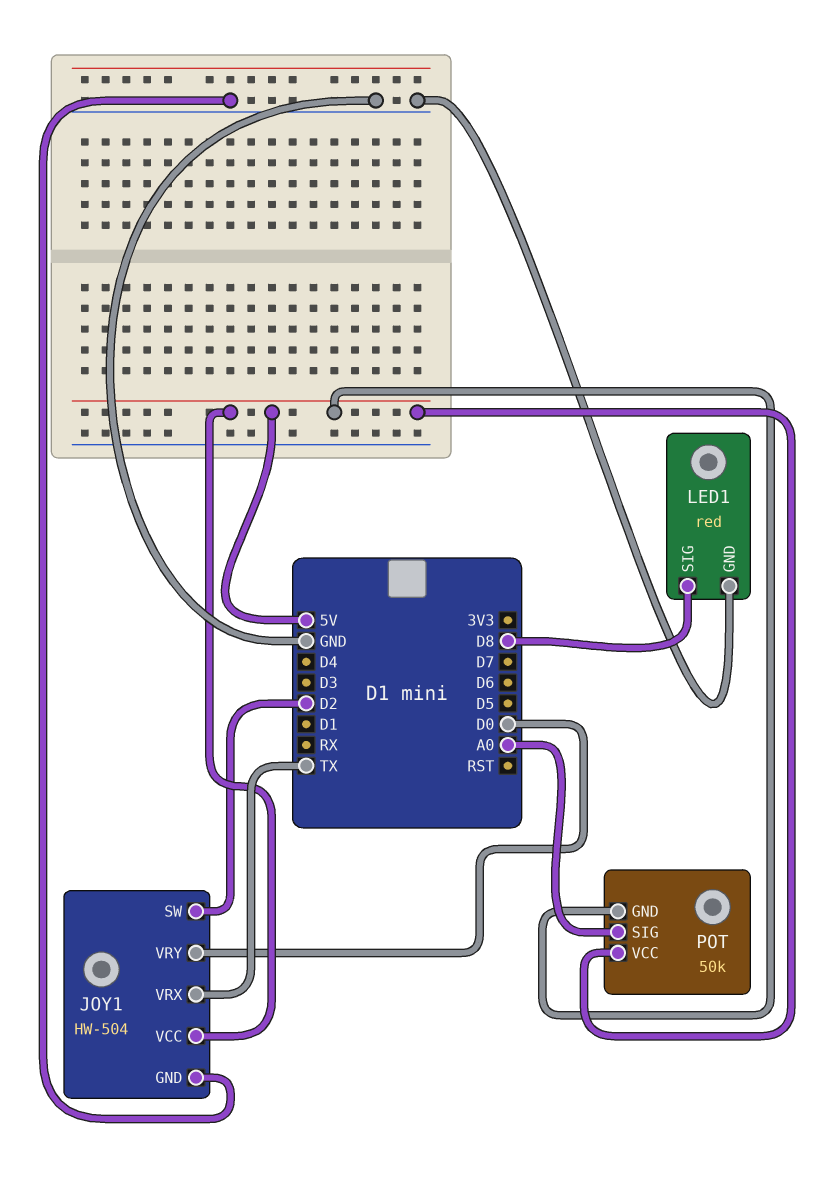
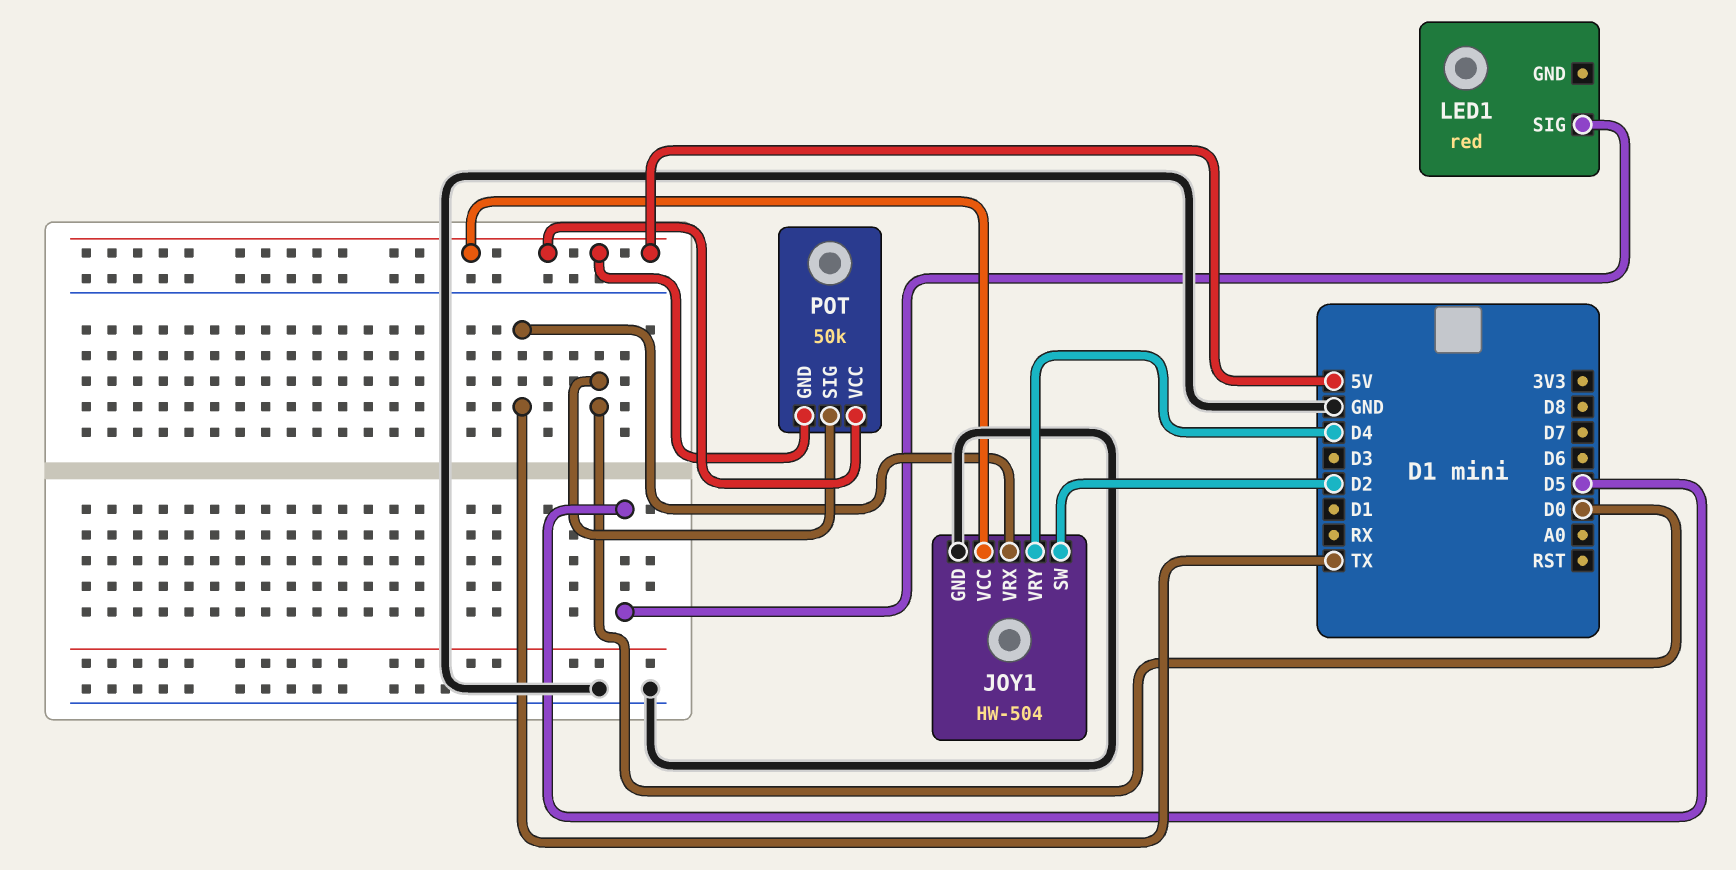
JOY1 pin VRY: D0 -> D4
LED1 pin GND: GND -> none
LED1 pin SIG: D8 -> D5
POT pin SIG: A0 -> D0

